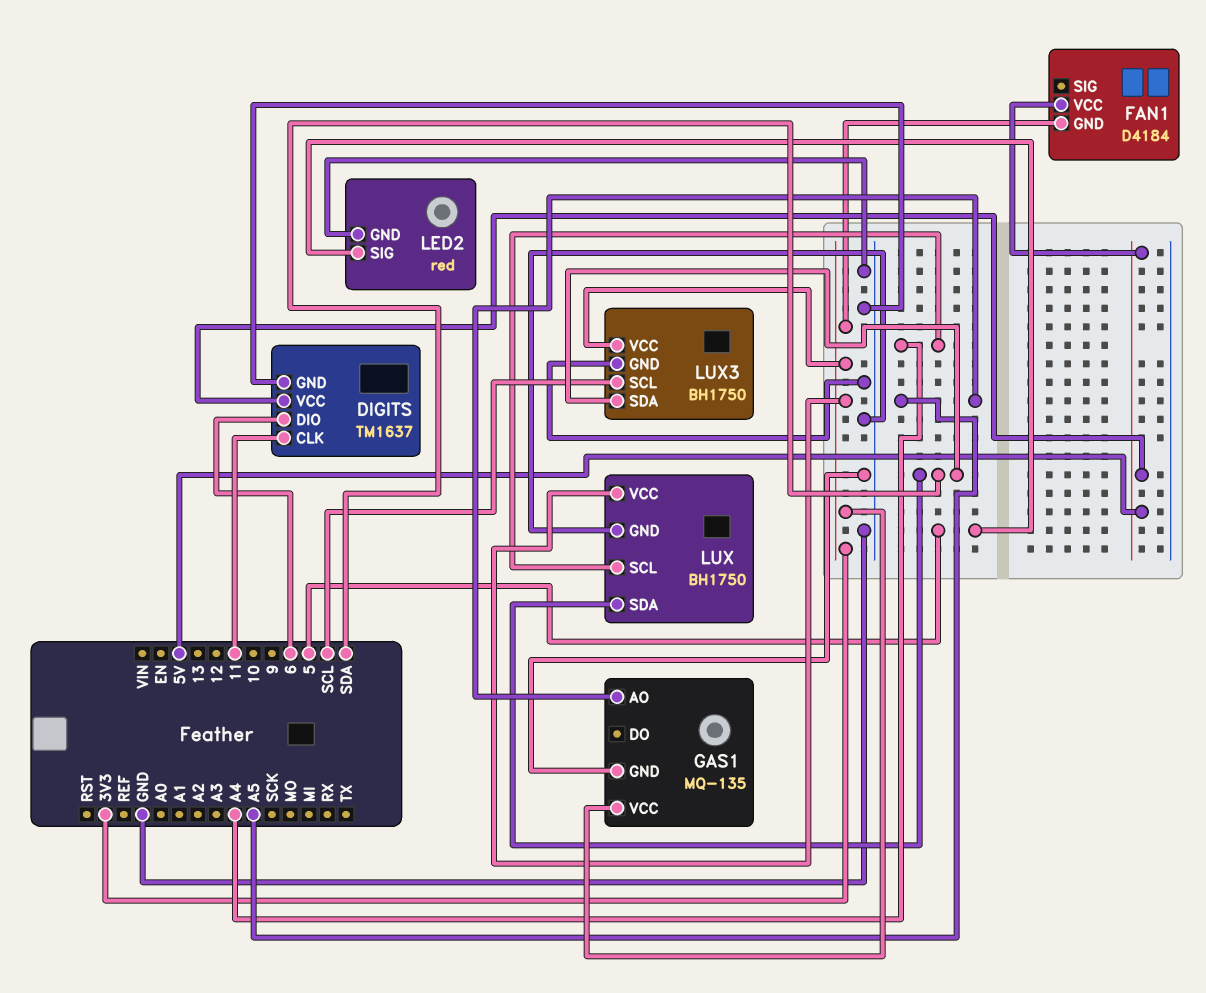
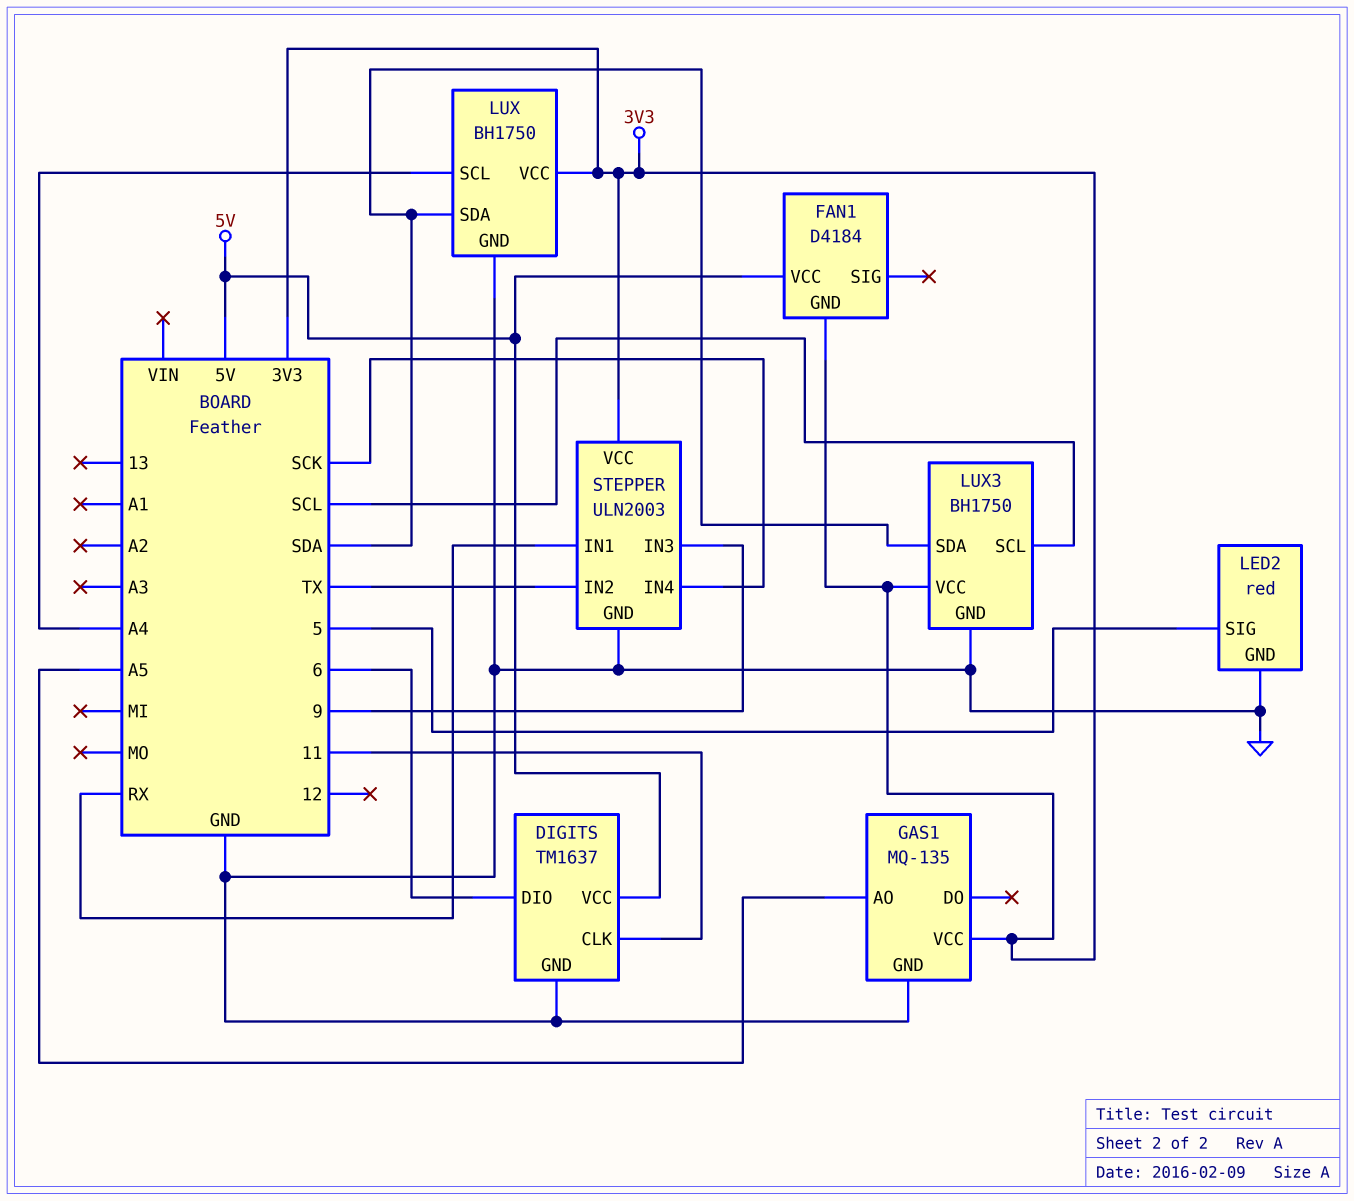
STEPPER: none -> ULN2003
STEPPER pin GND: none -> GND
STEPPER pin IN1: none -> RX
STEPPER pin IN2: none -> TX
STEPPER pin IN3: none -> 9
STEPPER pin IN4: none -> SCK
STEPPER pin VCC: none -> 3V3

